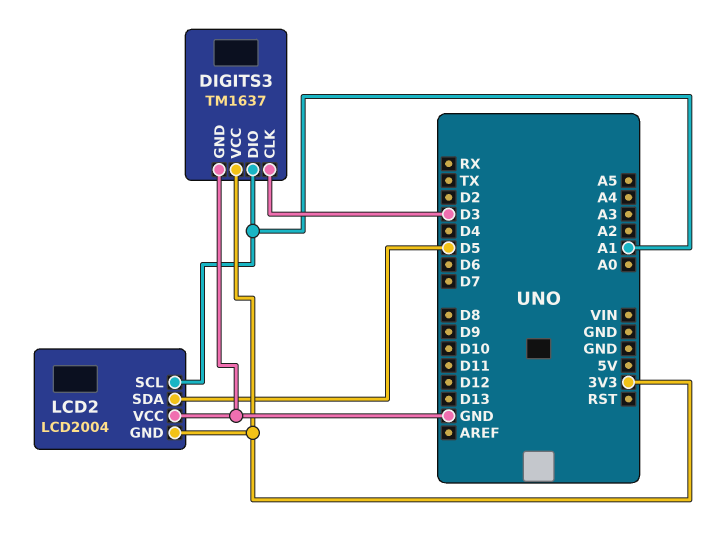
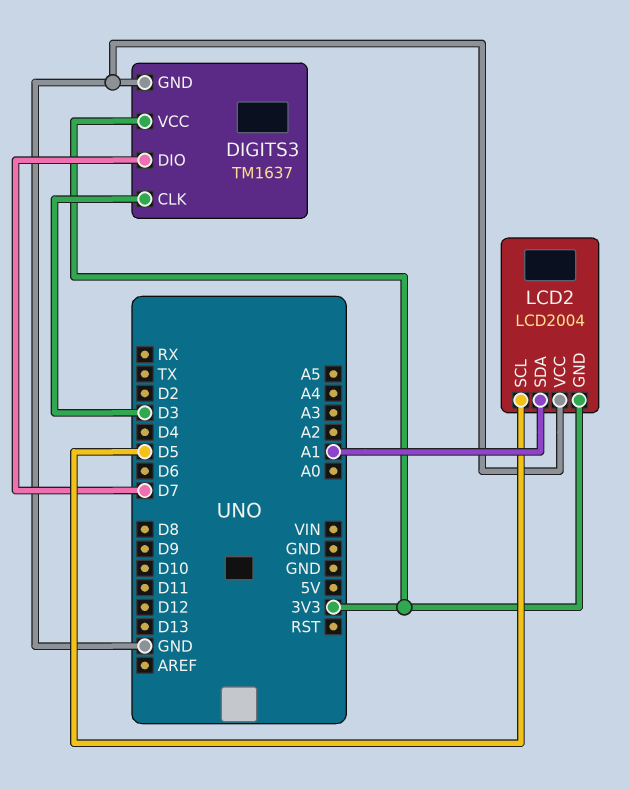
DIGITS3 pin DIO: A1 -> D7
LCD2 pin SCL: A1 -> D5
LCD2 pin SDA: D5 -> A1

